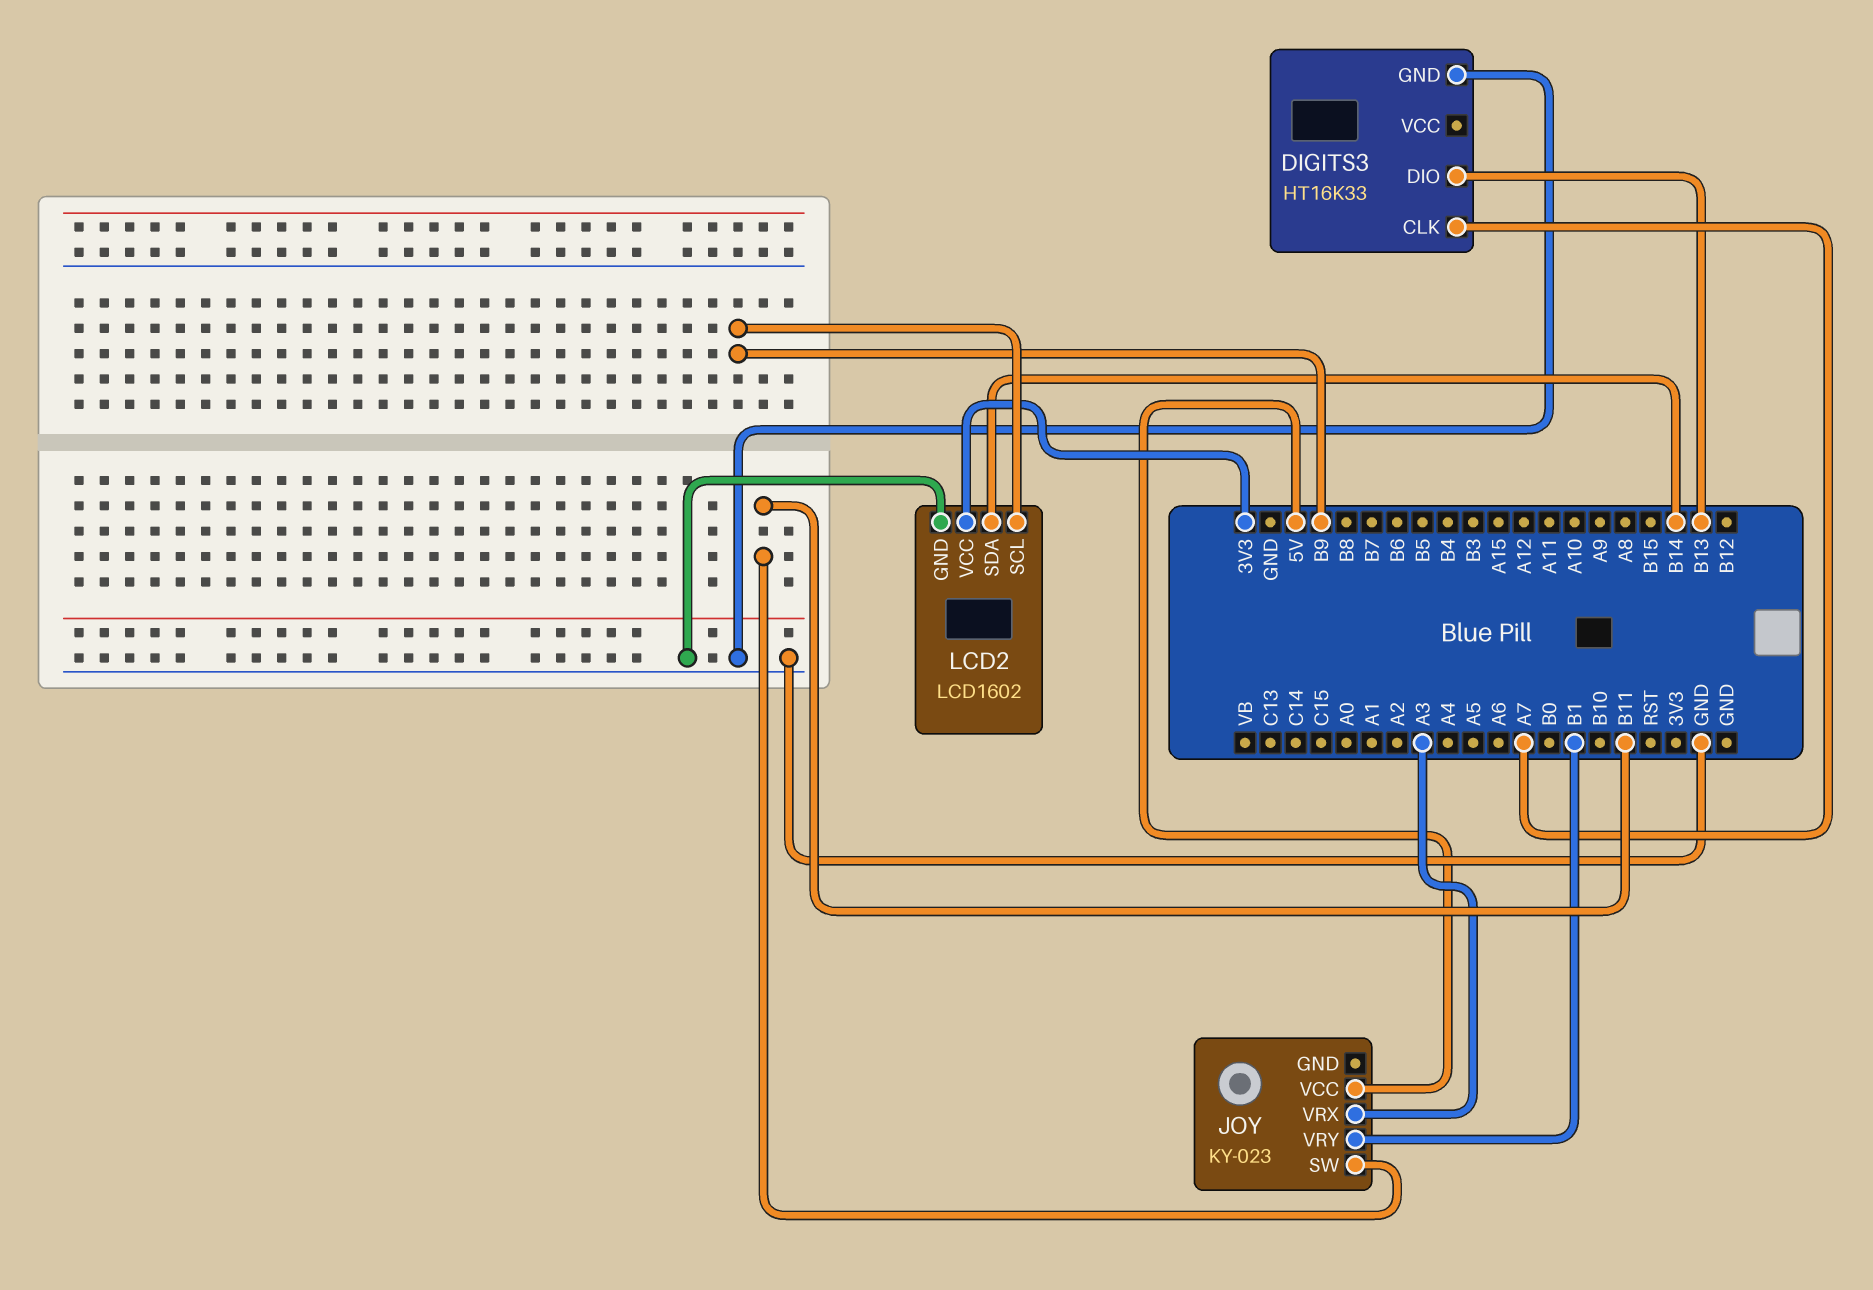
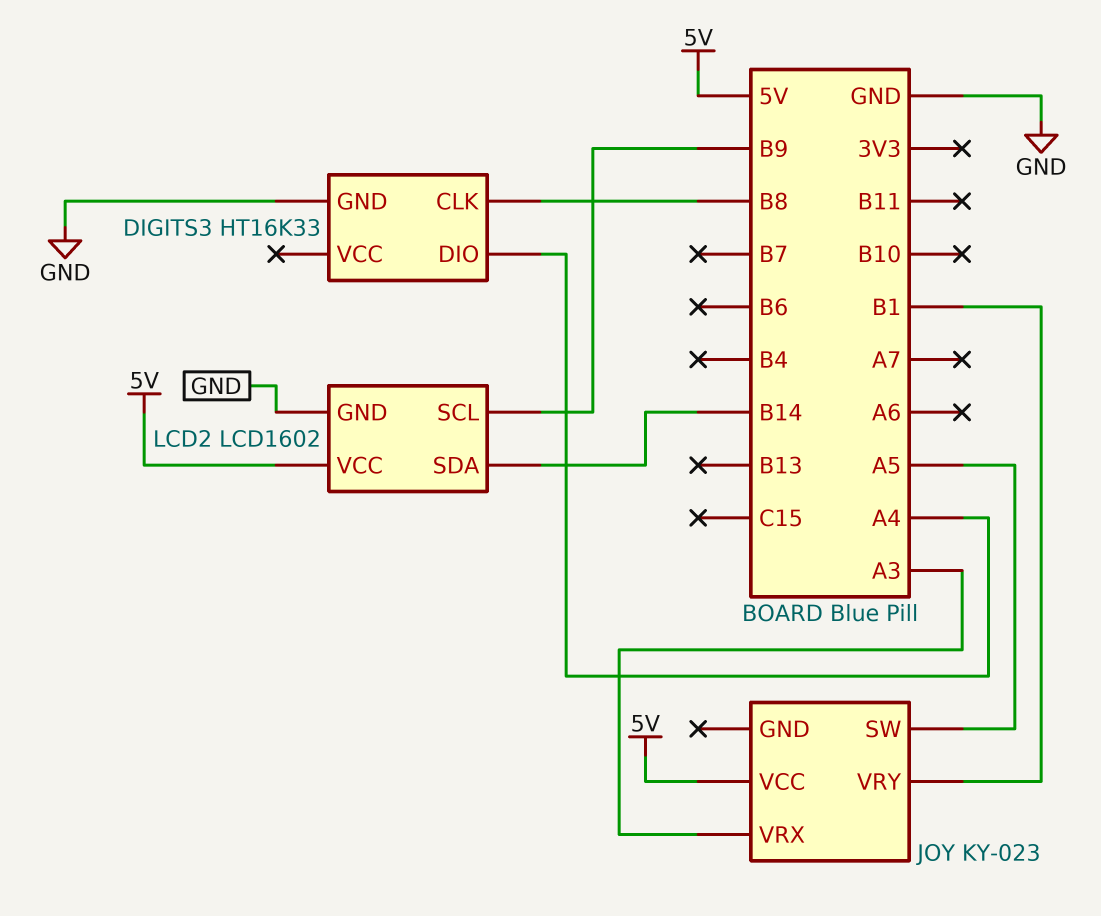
DIGITS3 pin CLK: A7 -> B8
DIGITS3 pin DIO: B13 -> A4
JOY pin SW: B11 -> A5
LCD2 pin VCC: 3V3 -> 5V

